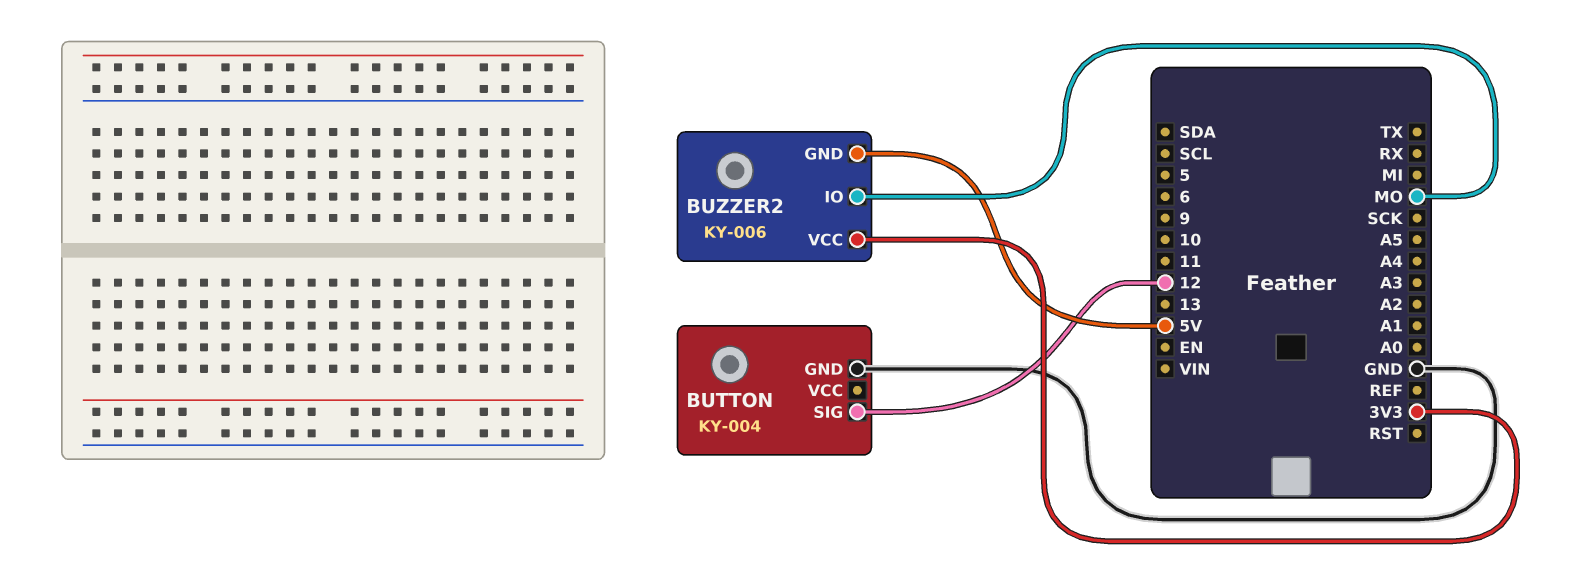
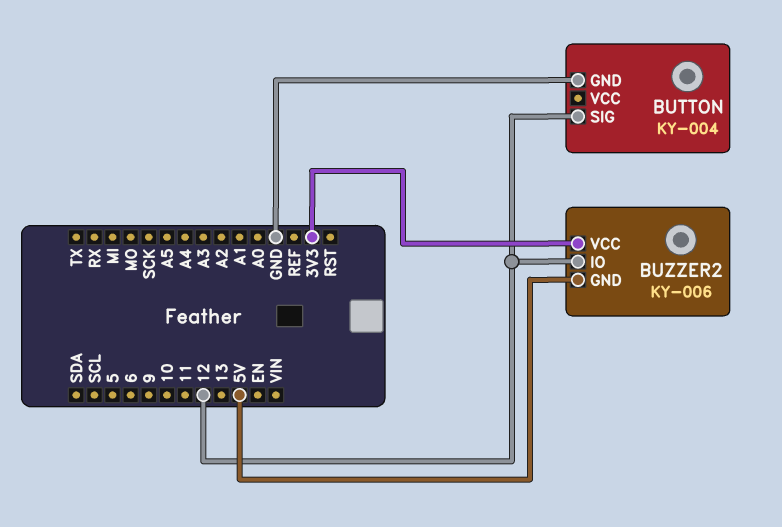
BUZZER2 pin IO: MO -> 12

